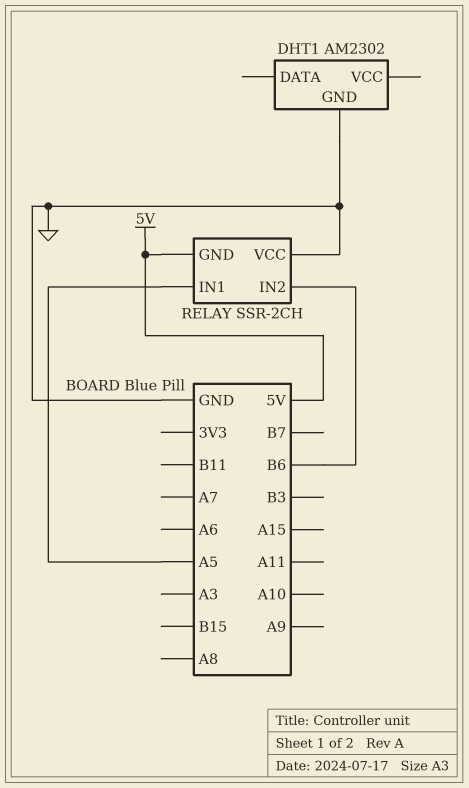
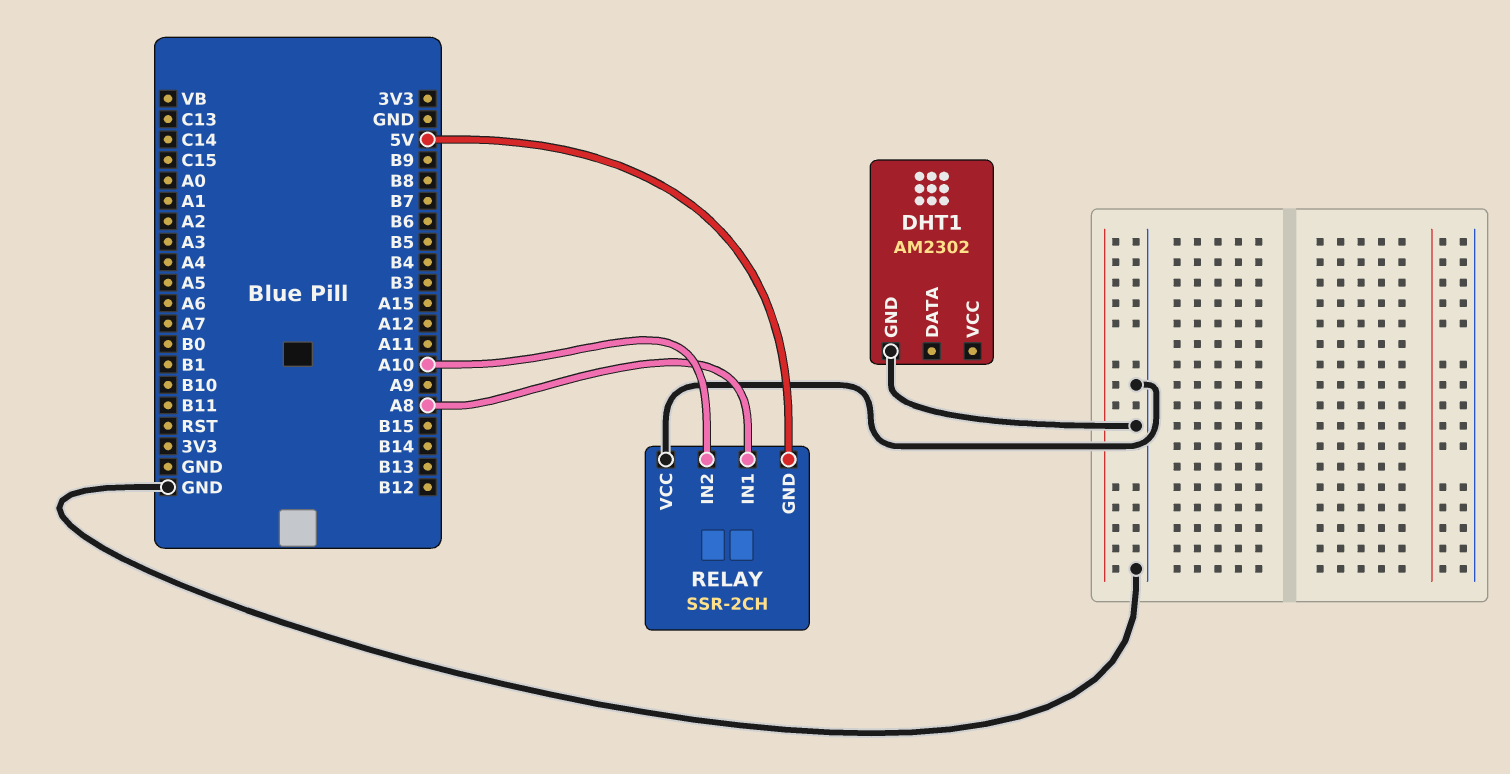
RELAY pin IN1: A5 -> A8
RELAY pin IN2: B6 -> A10

